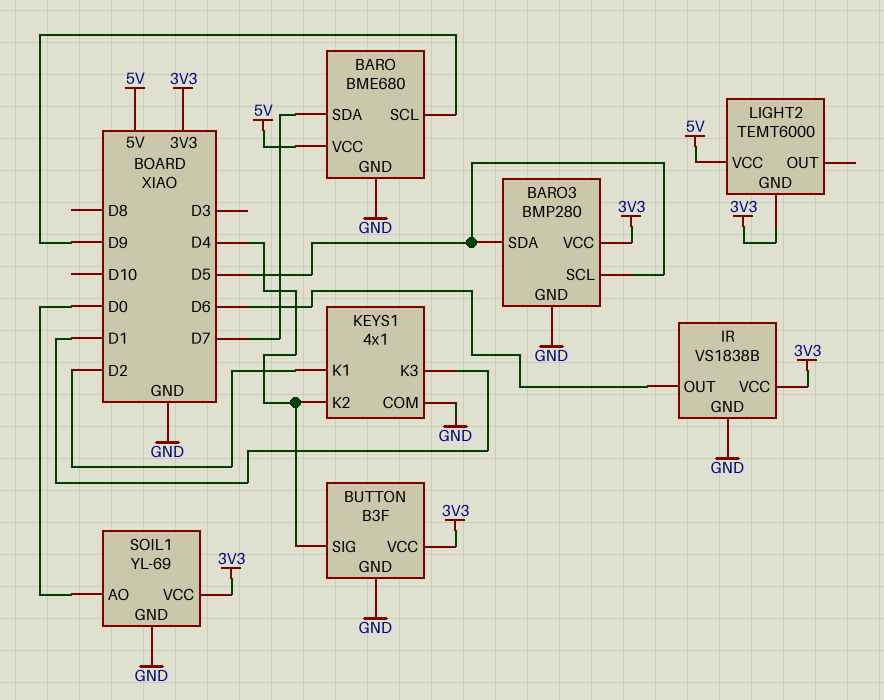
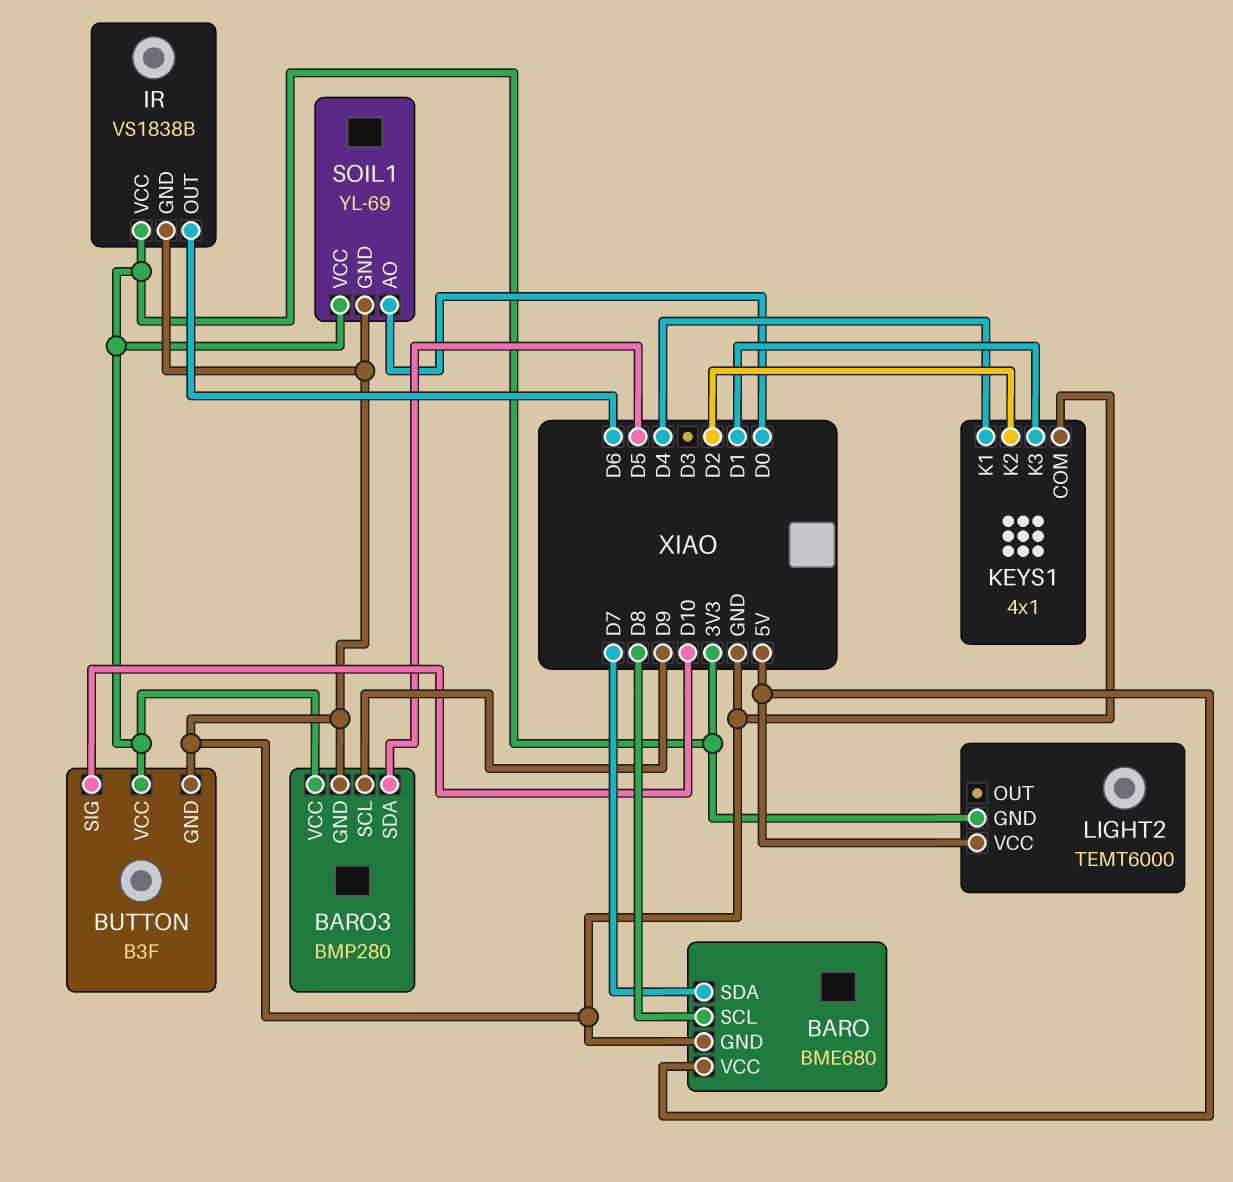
BARO pin SCL: D9 -> D8
BARO3 pin SCL: D5 -> D9
BUTTON pin SIG: D4 -> D10
KEYS1 pin K1: D2 -> D4
KEYS1 pin K2: D4 -> D2

